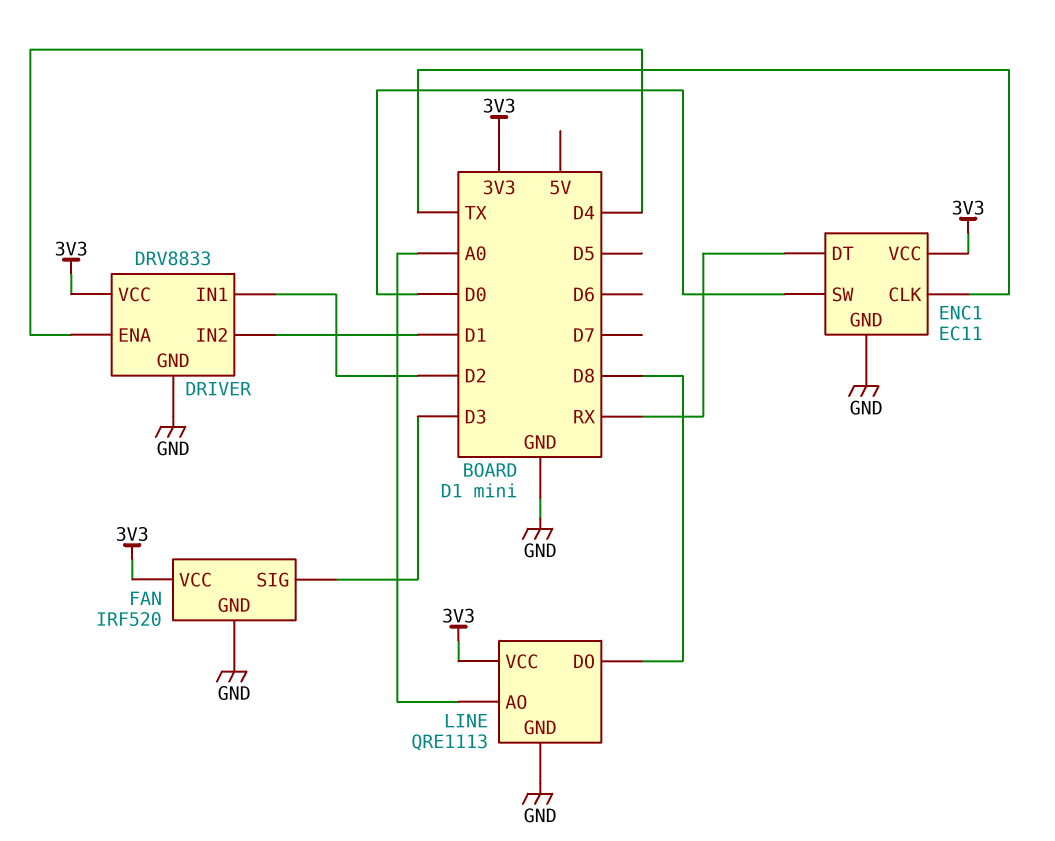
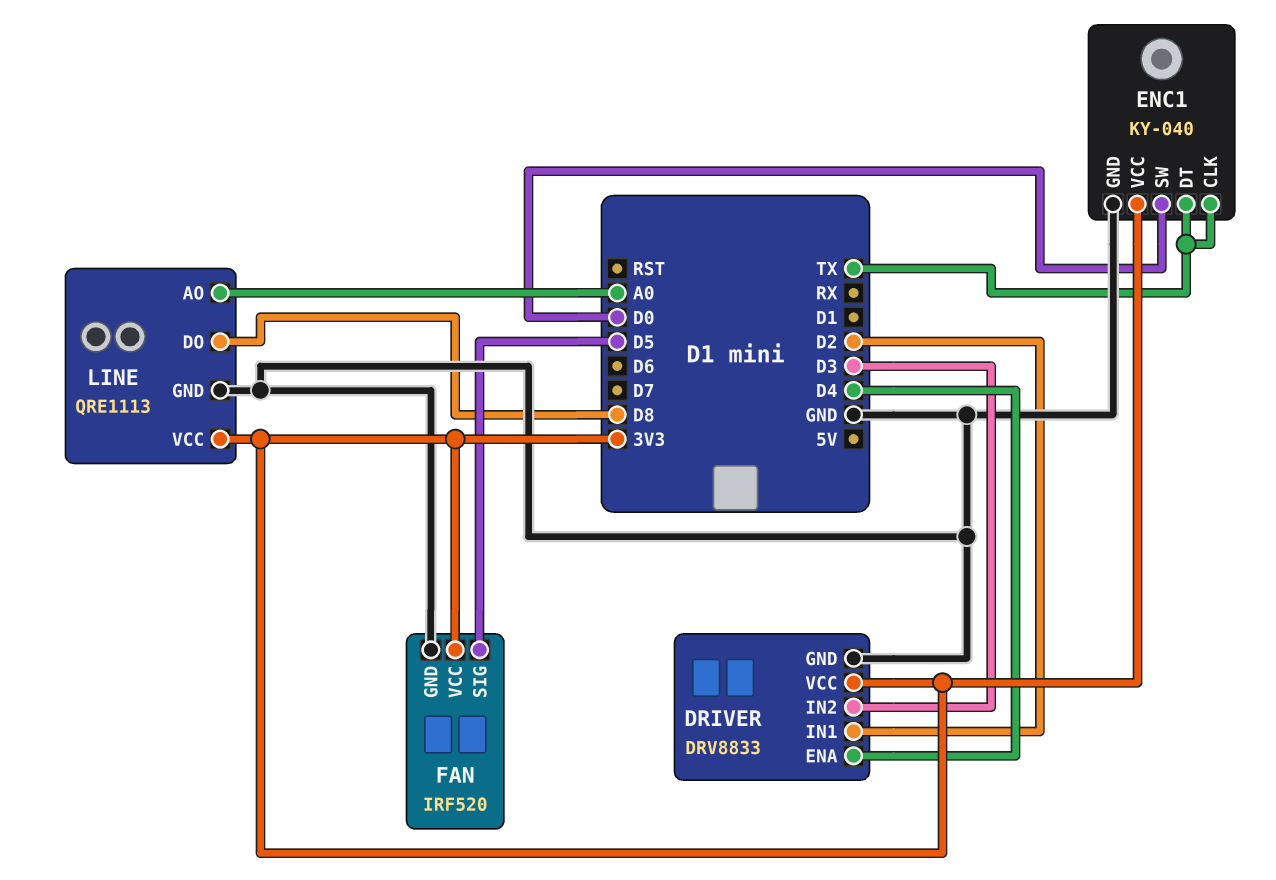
DRIVER pin IN2: D1 -> D3
ENC1: EC11 -> KY-040
ENC1 pin DT: RX -> TX
FAN pin SIG: D3 -> D5

